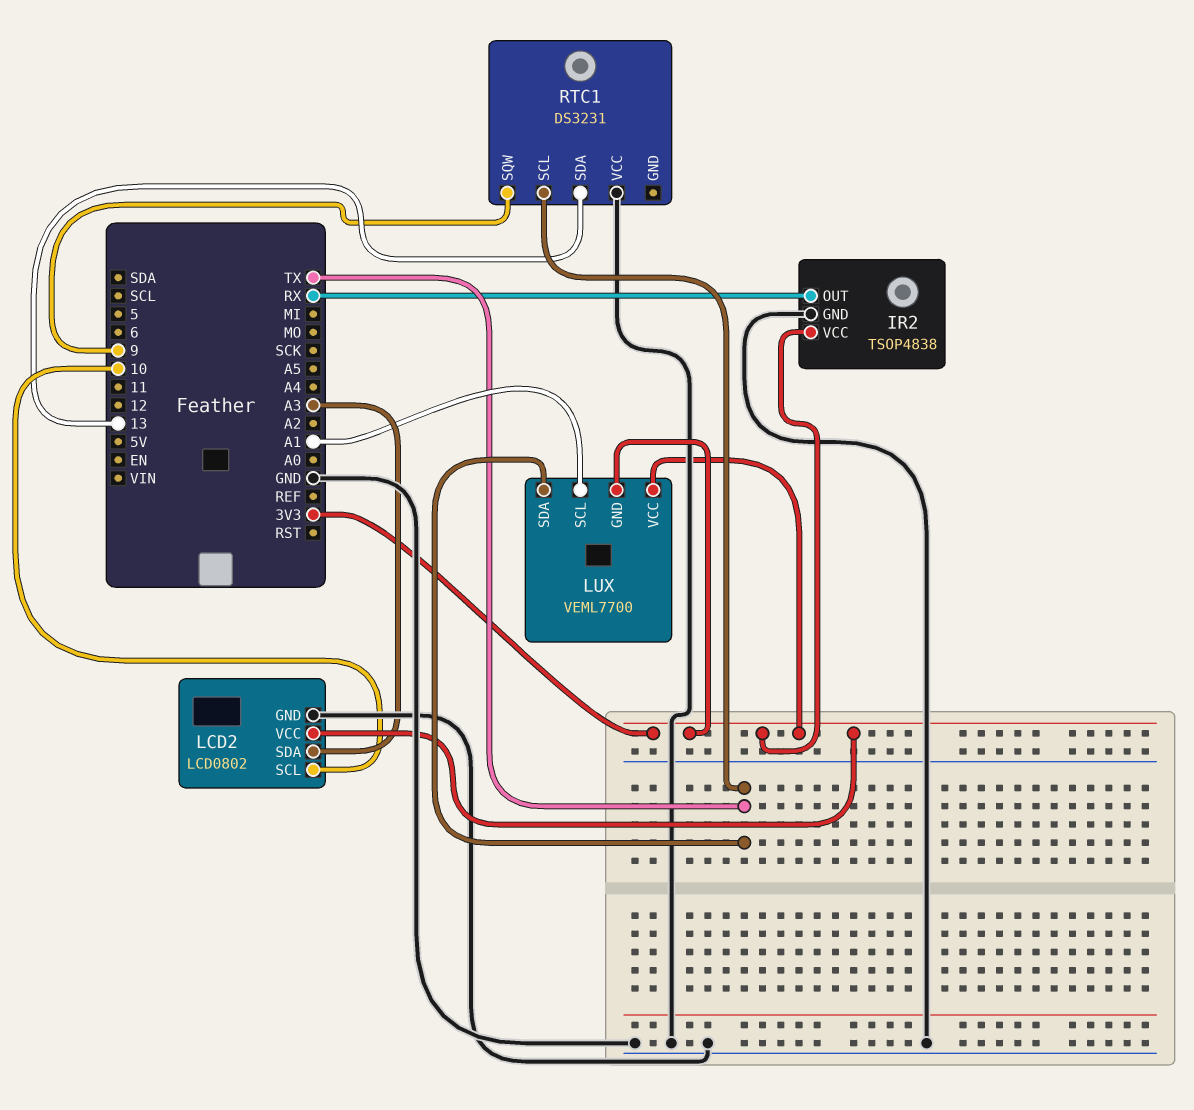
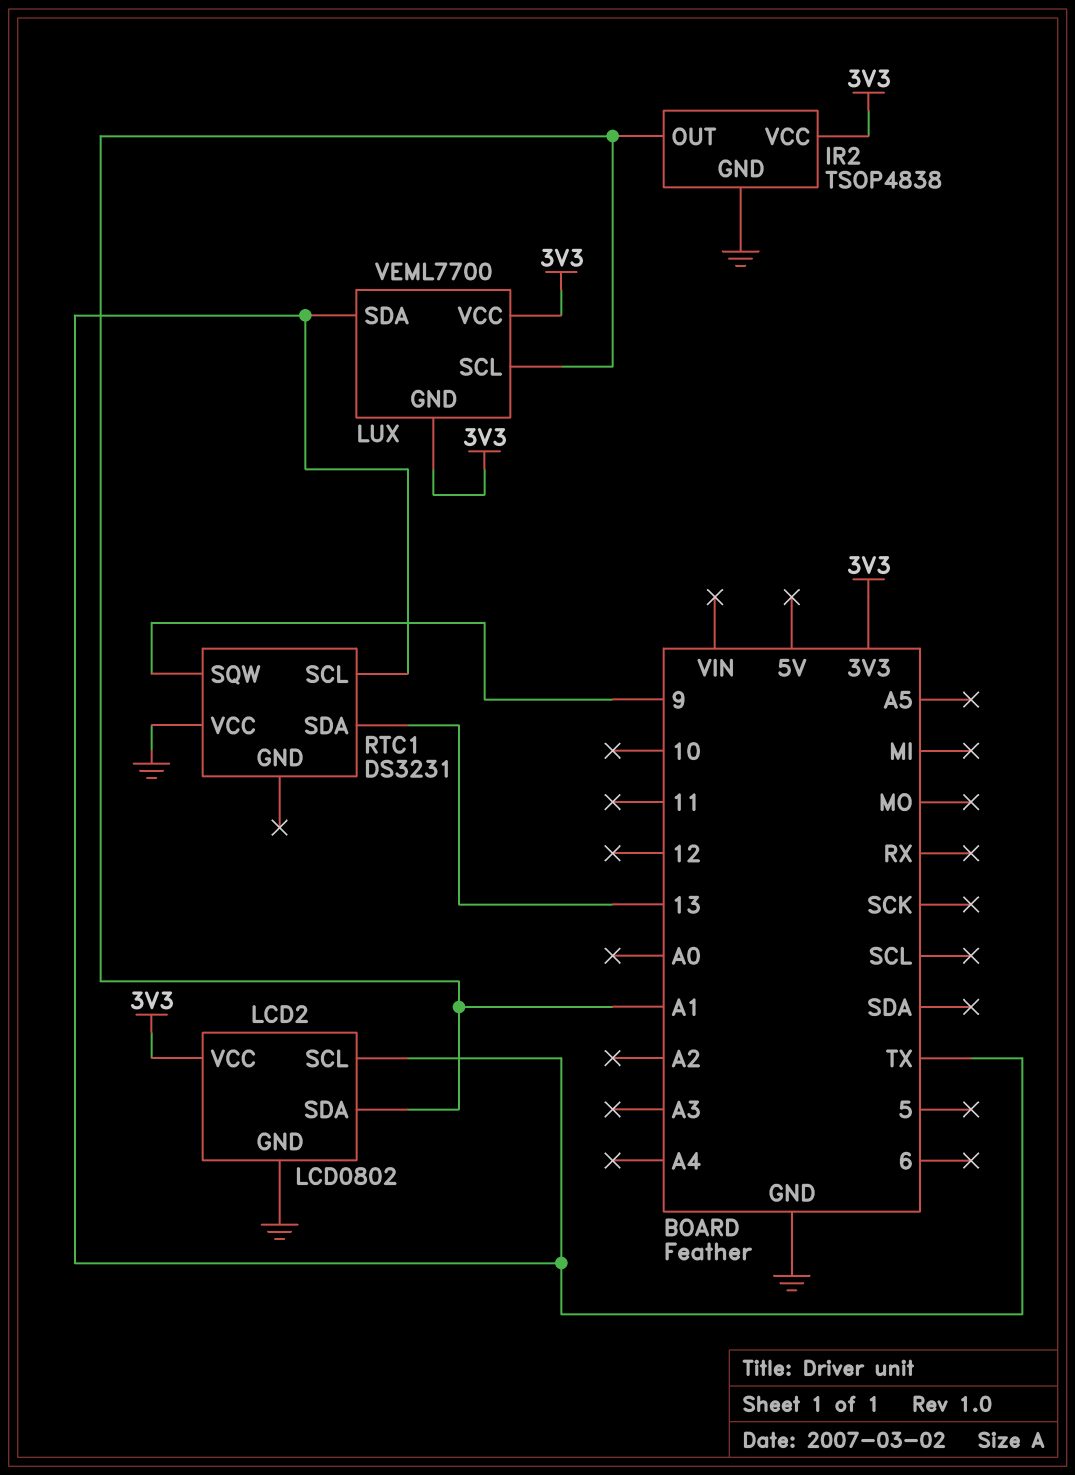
IR2 pin OUT: RX -> A1
LCD2 pin SCL: 10 -> TX
LCD2 pin SDA: A3 -> A1

